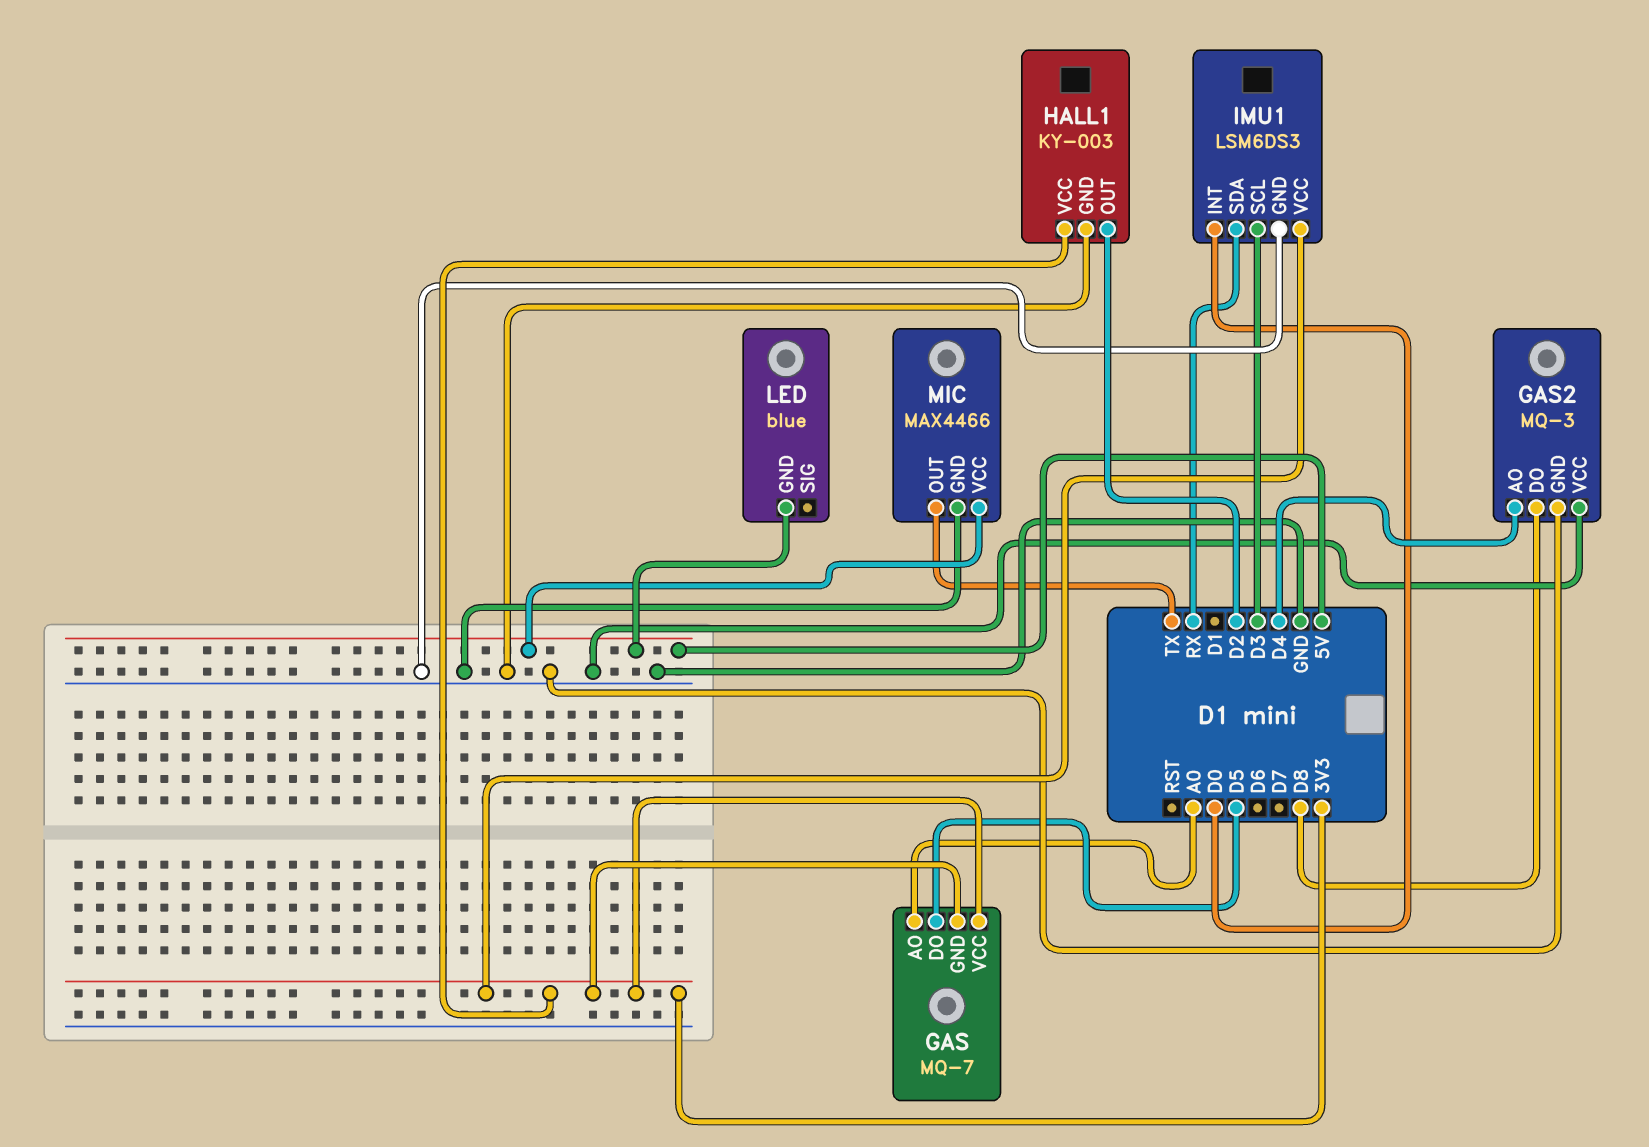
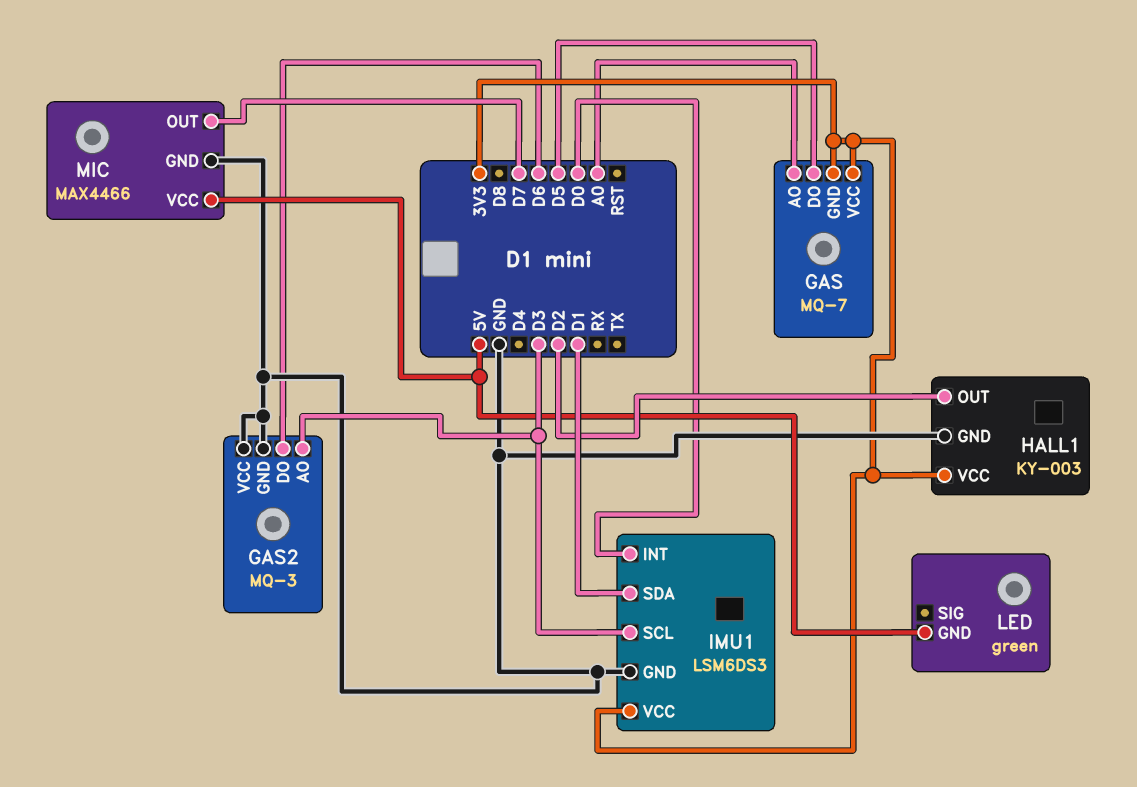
GAS2 pin AO: D4 -> D3
GAS2 pin DO: D8 -> D6
IMU1 pin SDA: RX -> D1
LED: blue -> green
MIC pin OUT: TX -> D7

